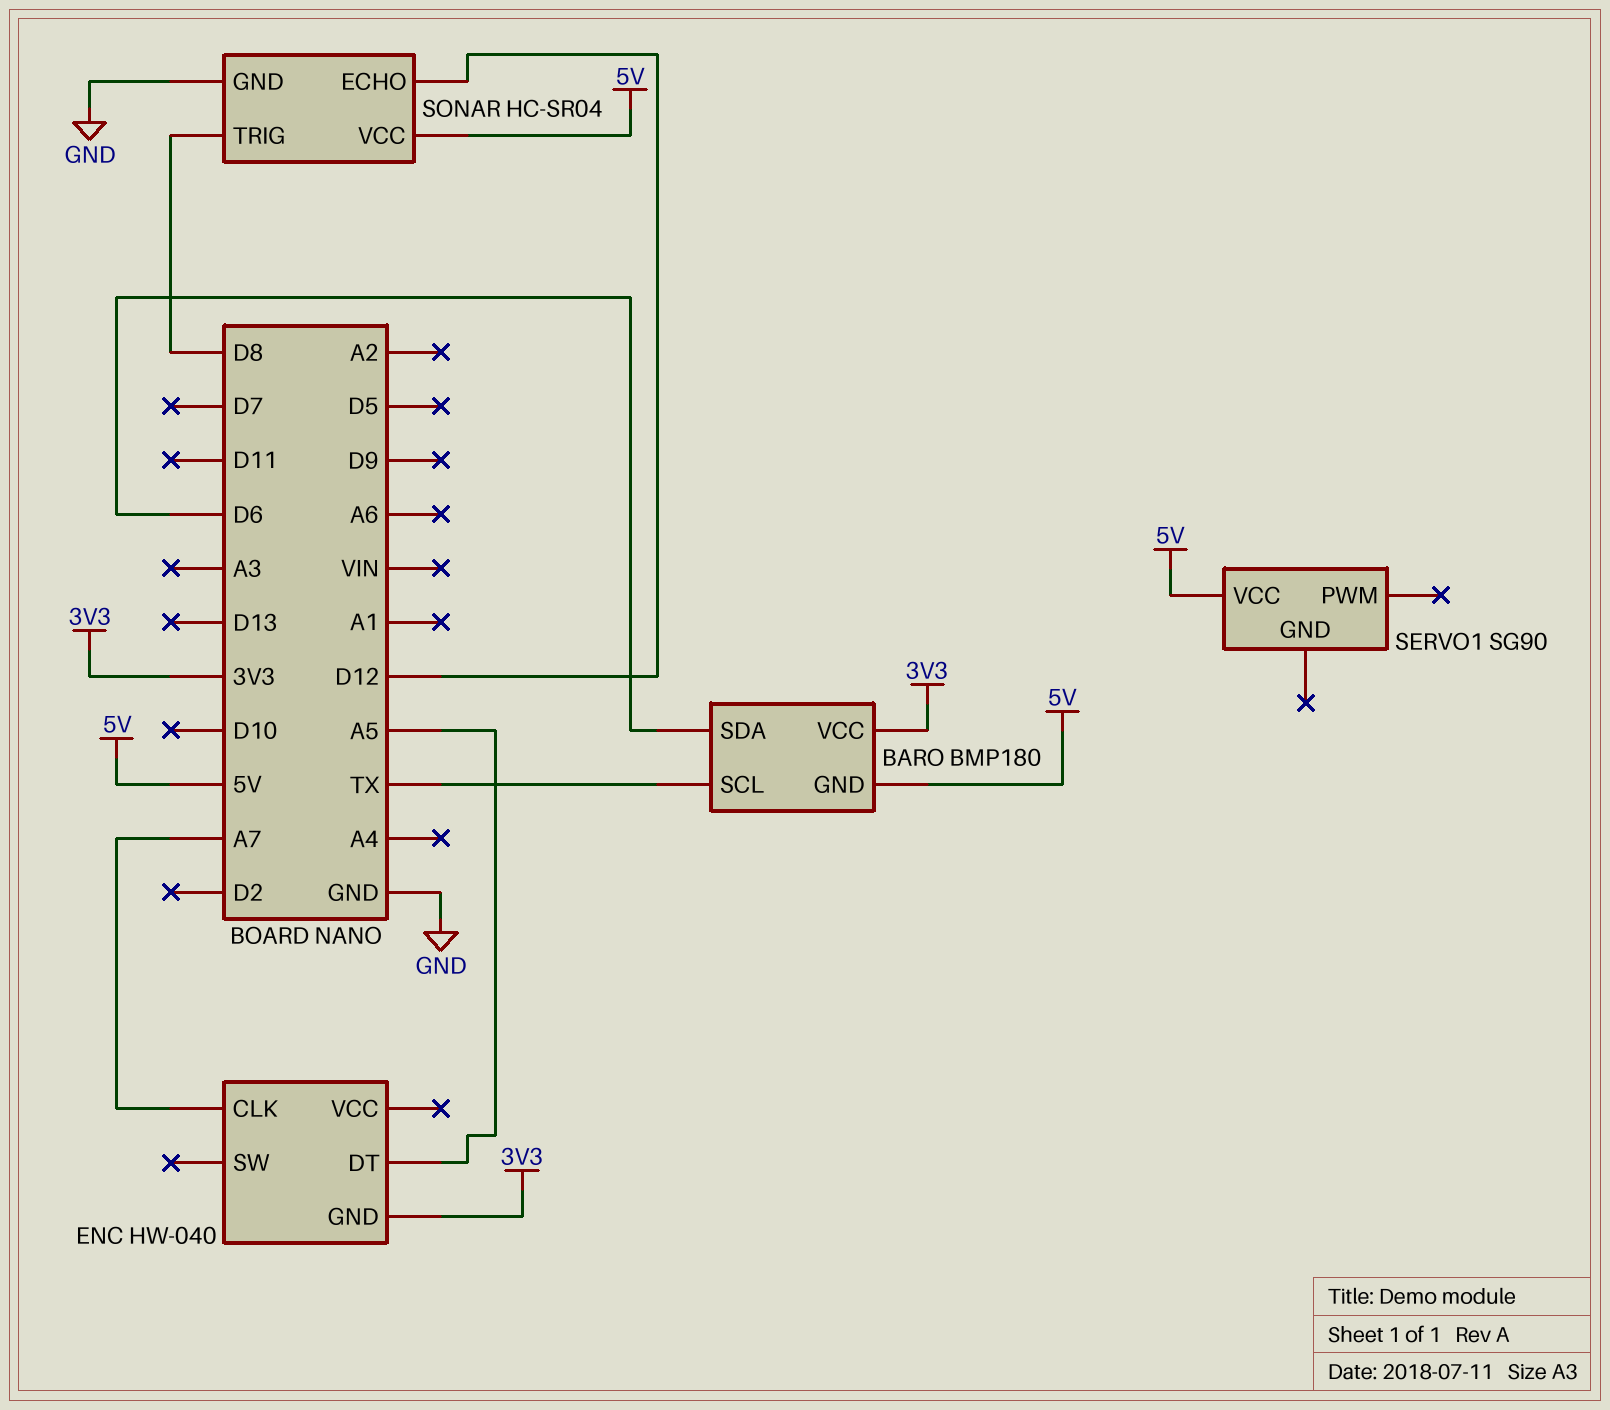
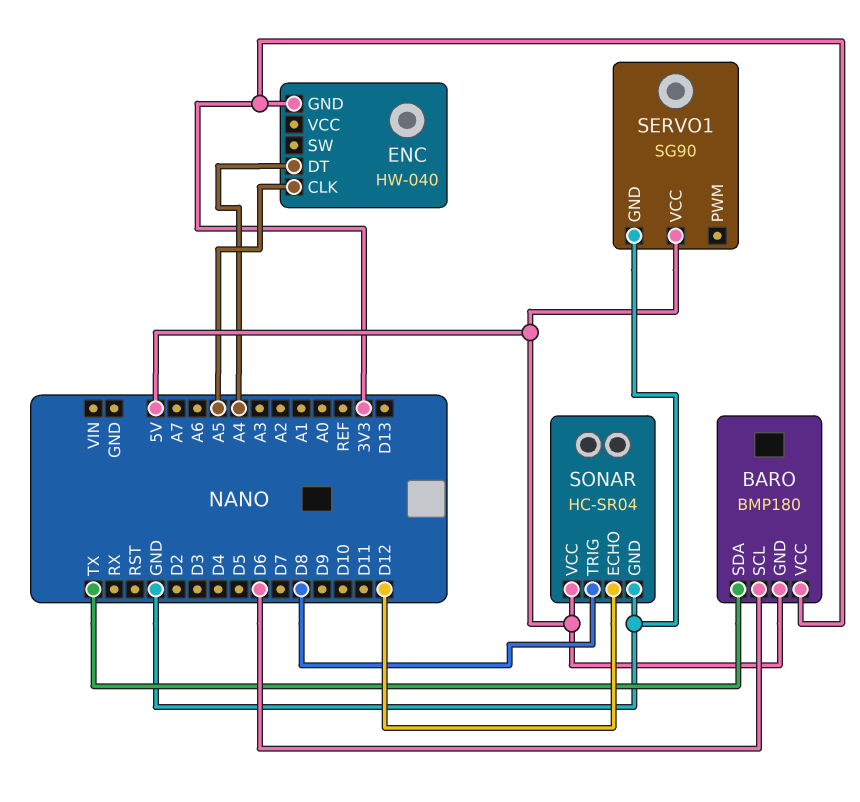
BARO pin SCL: TX -> D6
BARO pin SDA: D6 -> TX
ENC pin CLK: A7 -> A5
ENC pin DT: A5 -> A4
SERVO1 pin GND: none -> GND

